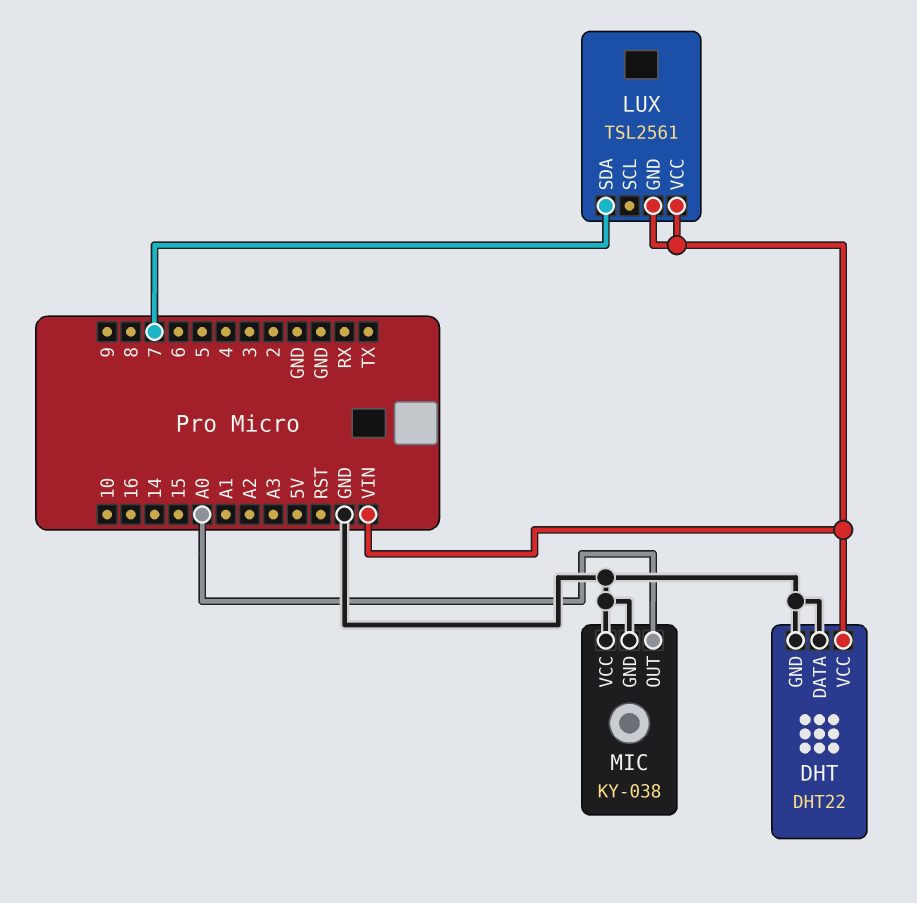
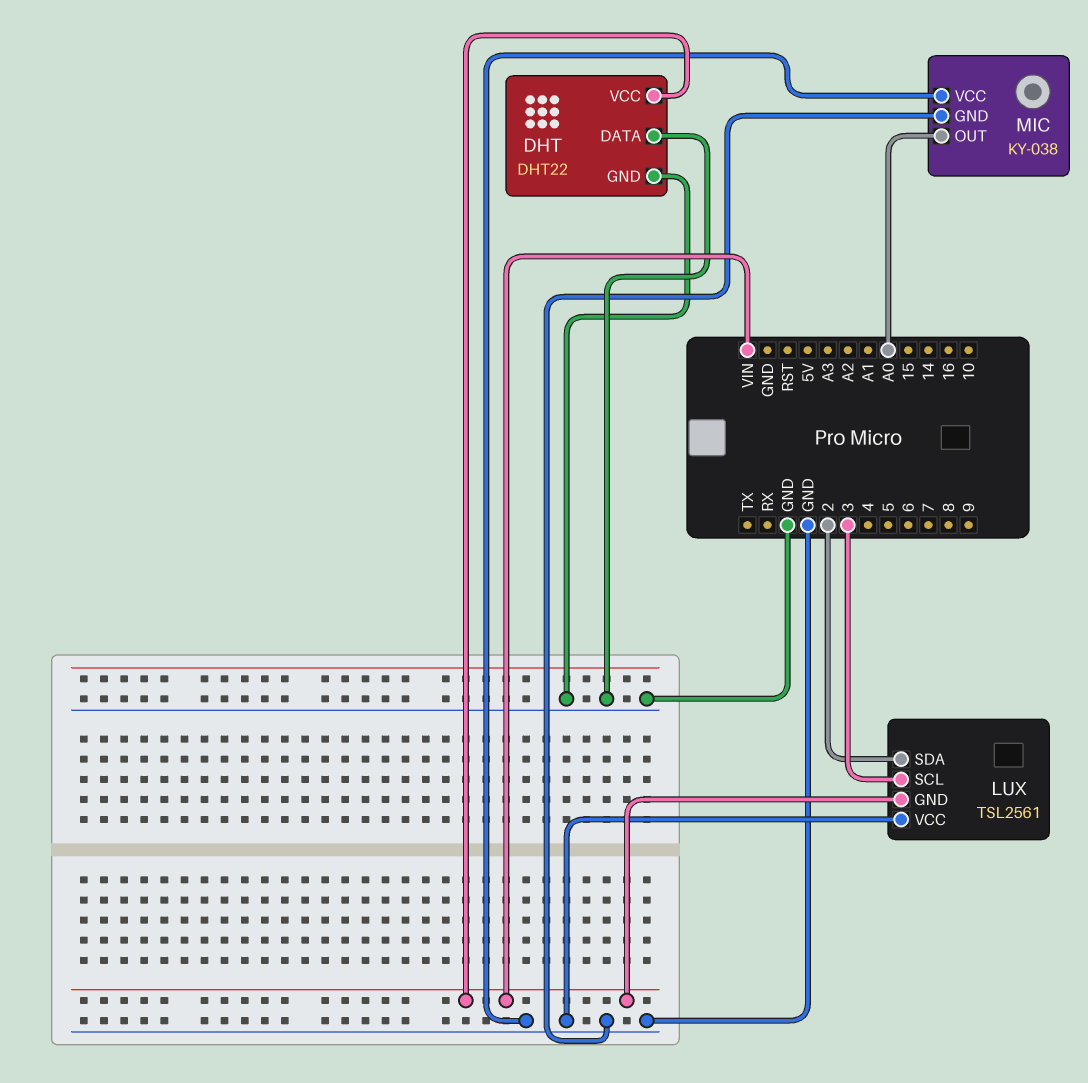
LUX pin SCL: none -> 3
LUX pin SDA: 7 -> 2
LUX pin VCC: VIN -> GND

